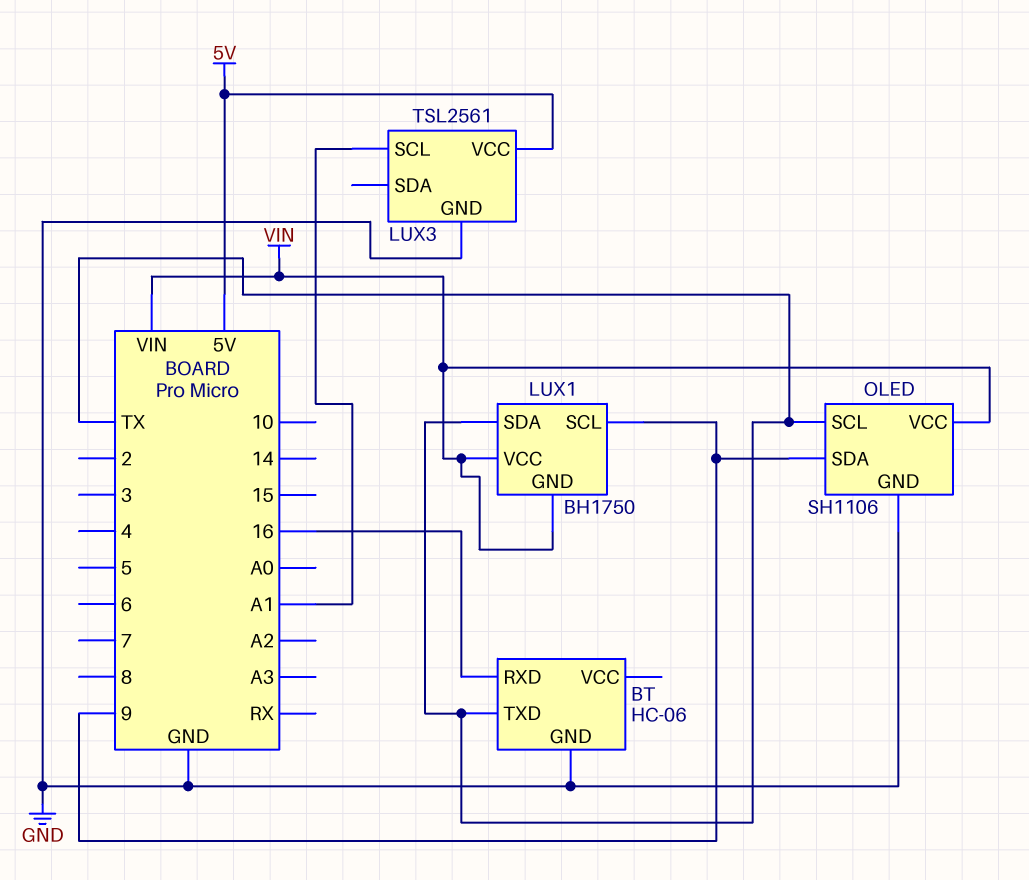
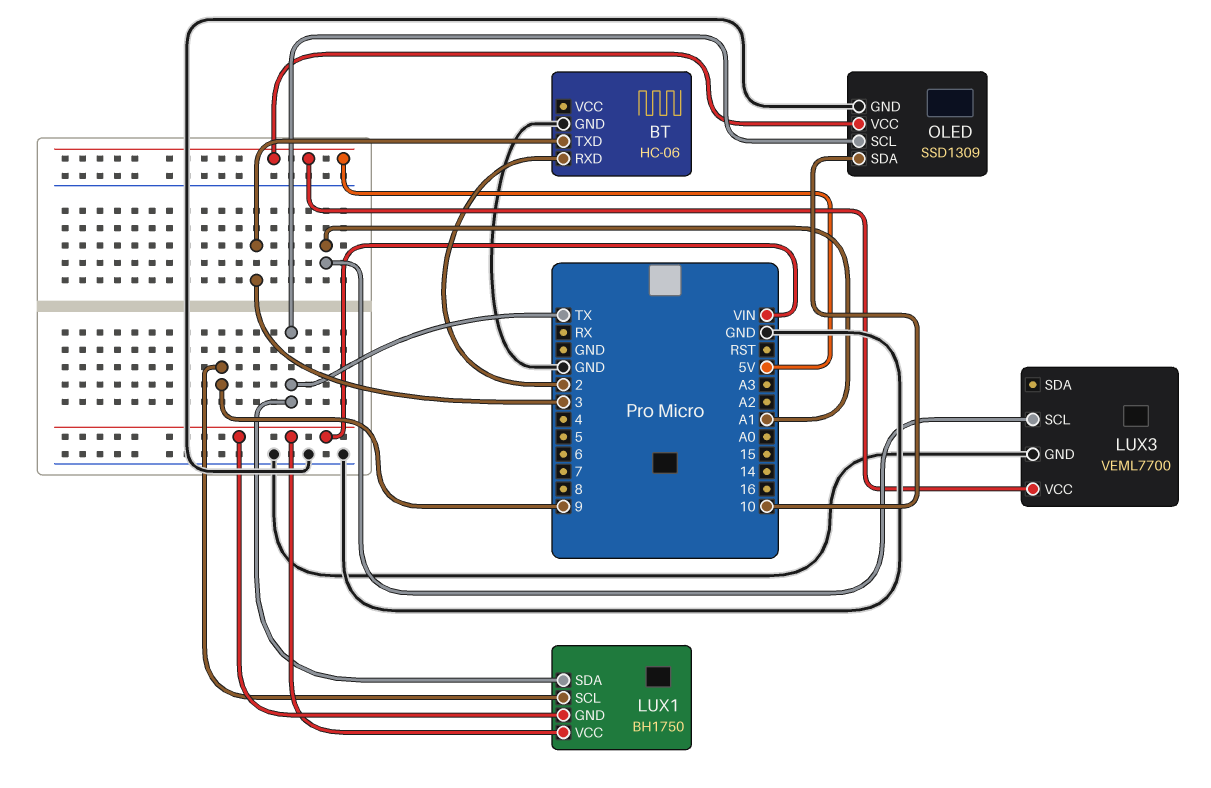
BT pin RXD: 16 -> 2
BT pin TXD: TX -> 3
LUX3: TSL2561 -> VEML7700
OLED: SH1106 -> SSD1309
OLED pin SDA: 9 -> 10
OLED pin VCC: VIN -> 5V

